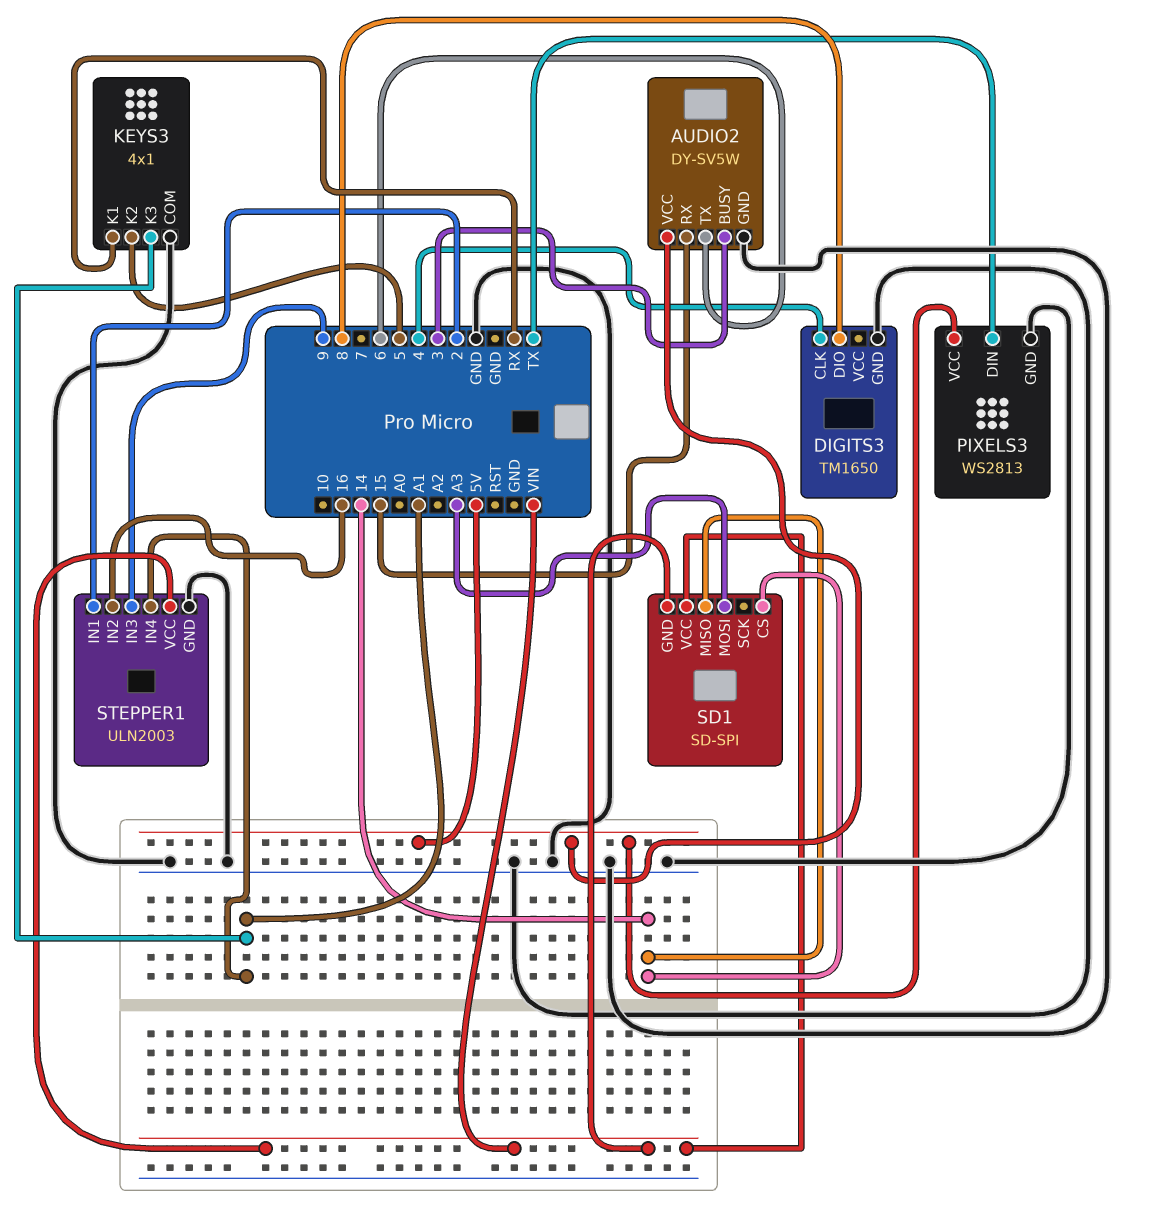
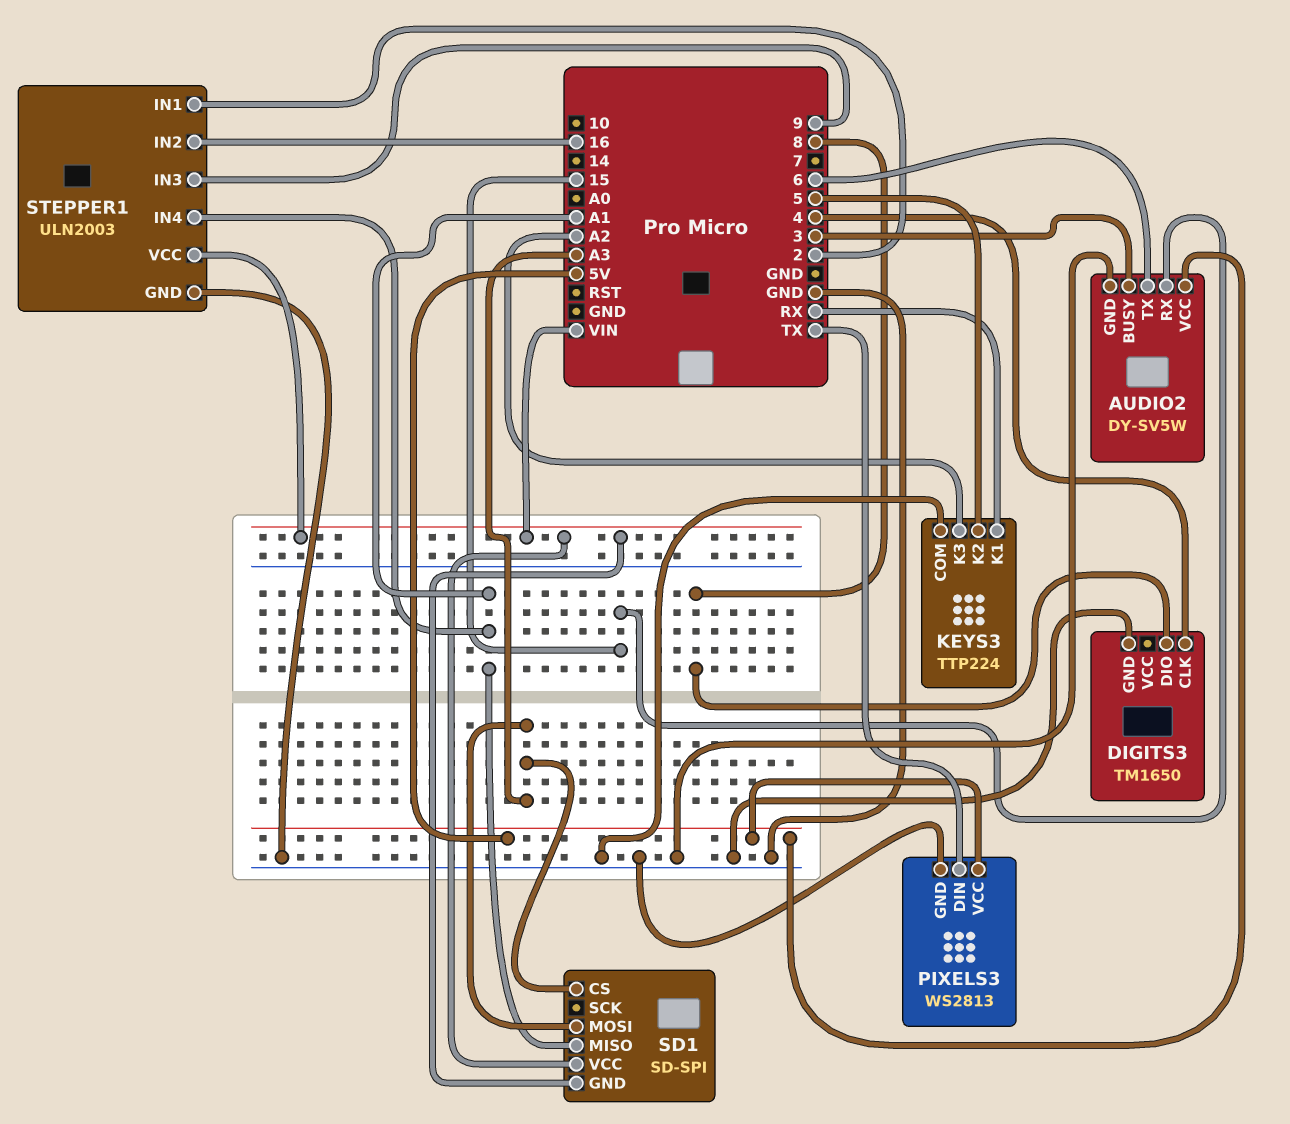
KEYS3: 4x1 -> TTP224
KEYS3 pin K3: A1 -> A2
SD1 pin CS: 14 -> A3
SD1 pin MISO: 14 -> A1

